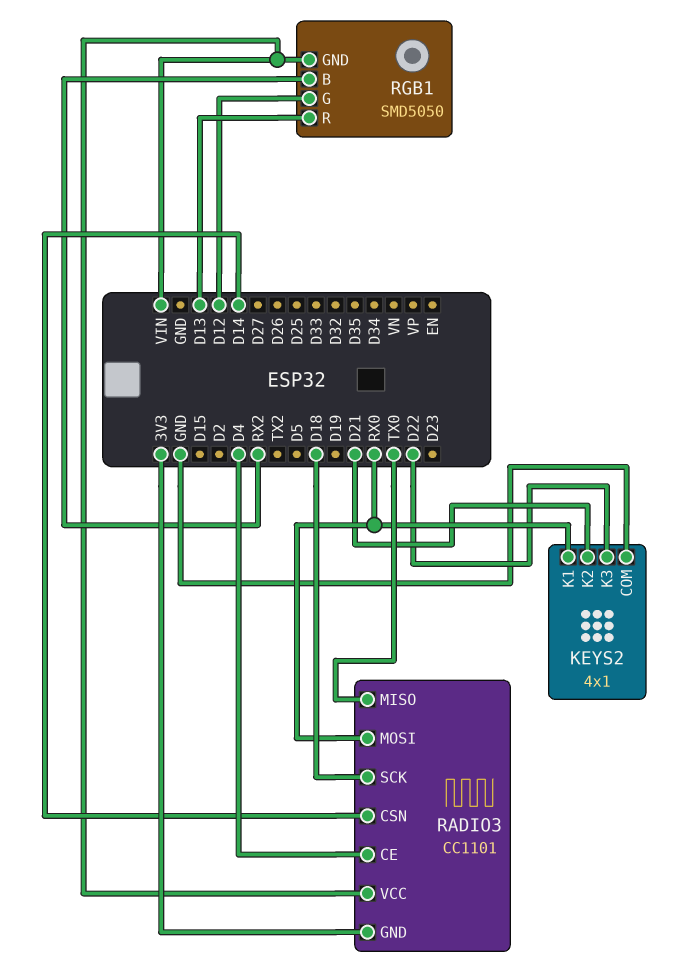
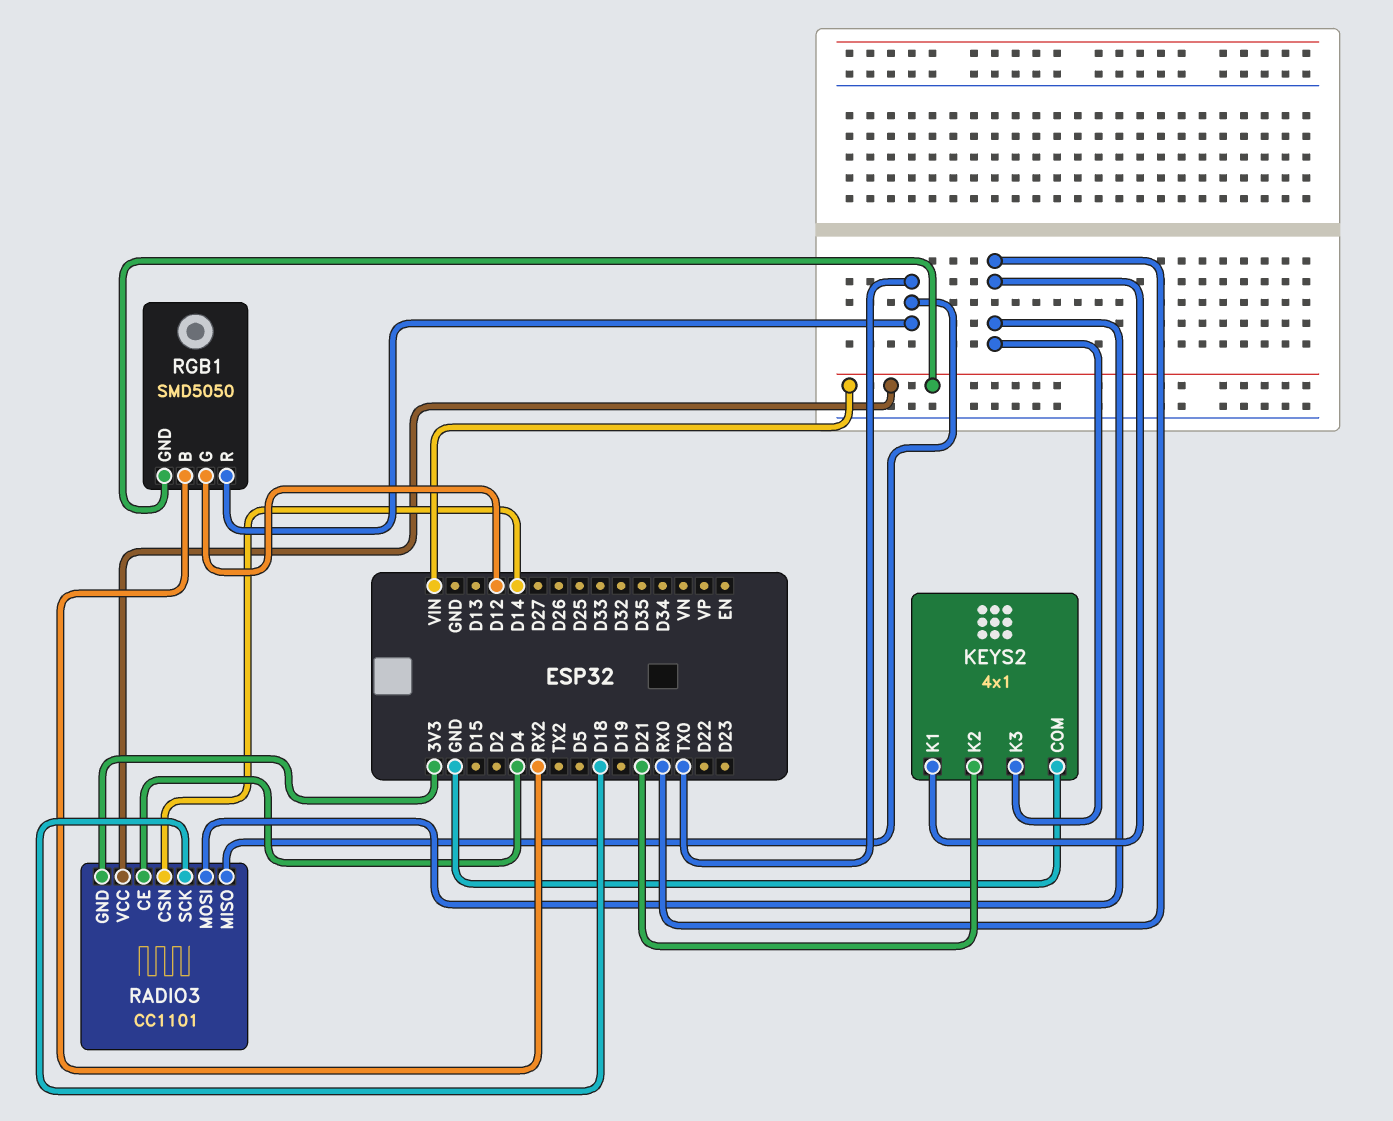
KEYS2 pin K3: D22 -> RX0
RGB1 pin R: D13 -> TX0

